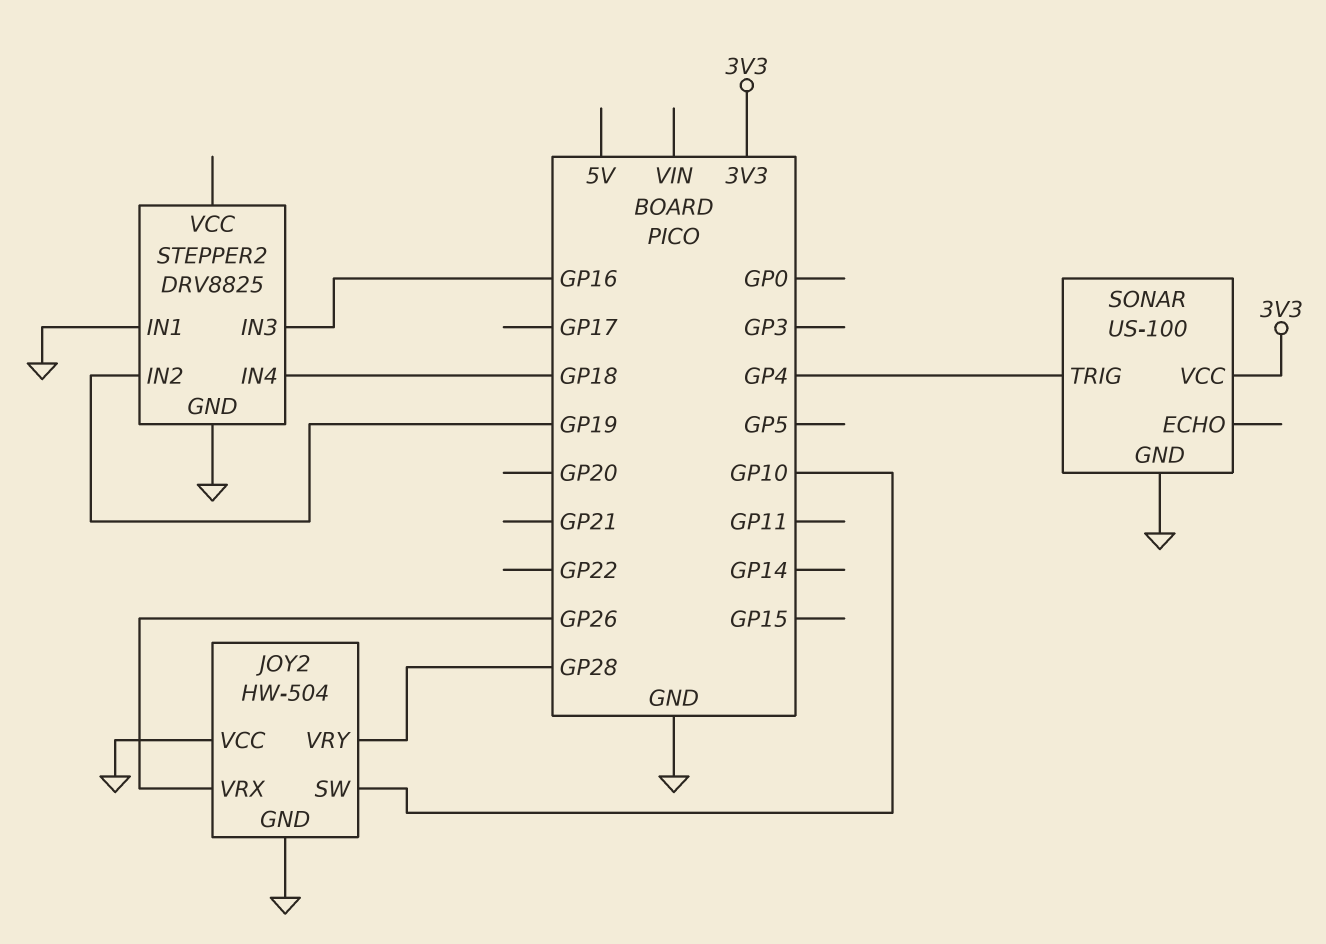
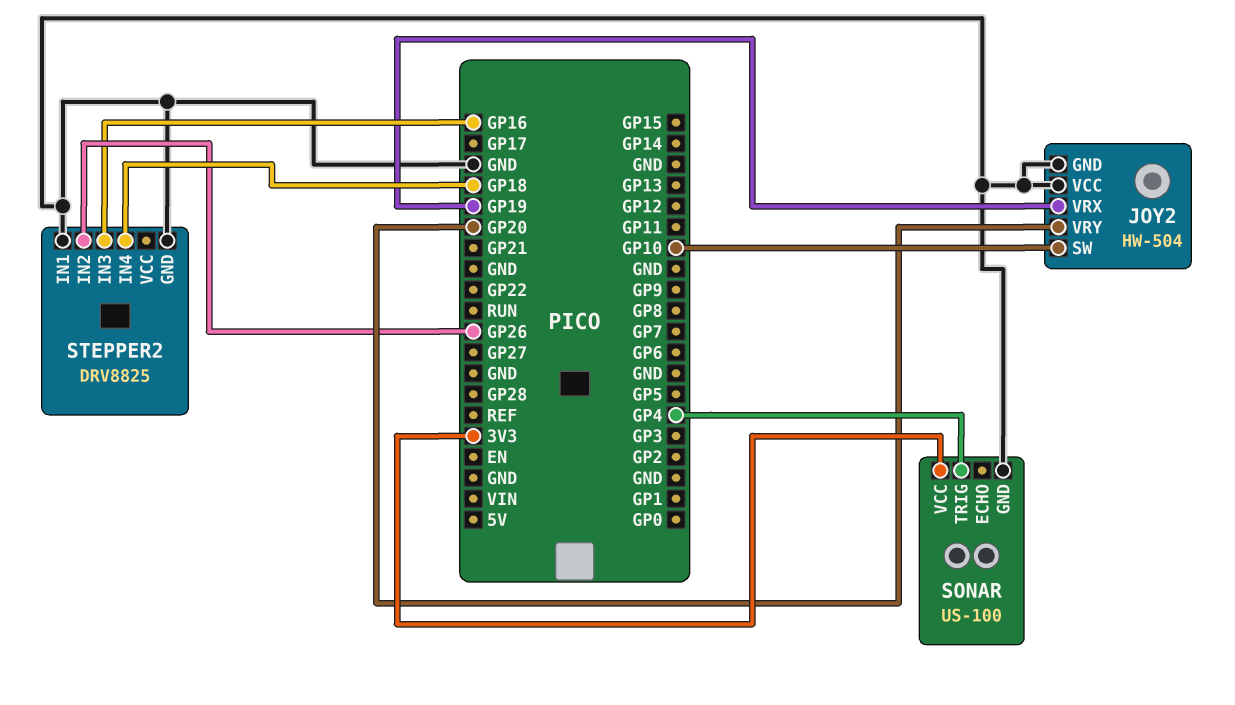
JOY2 pin VRX: GP26 -> GP19
JOY2 pin VRY: GP28 -> GP20
STEPPER2 pin IN2: GP19 -> GP26

